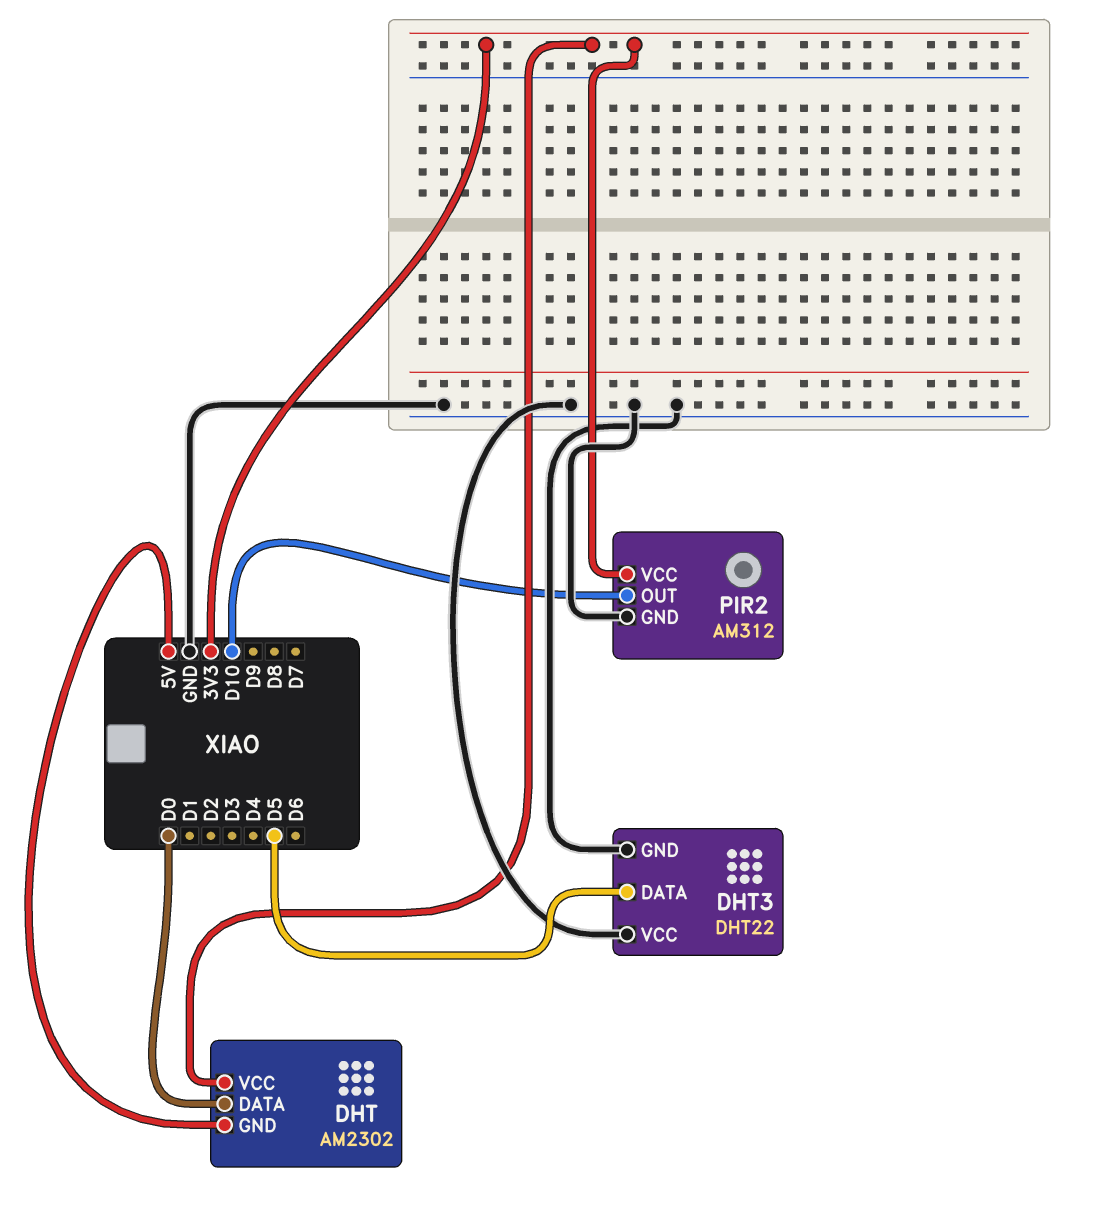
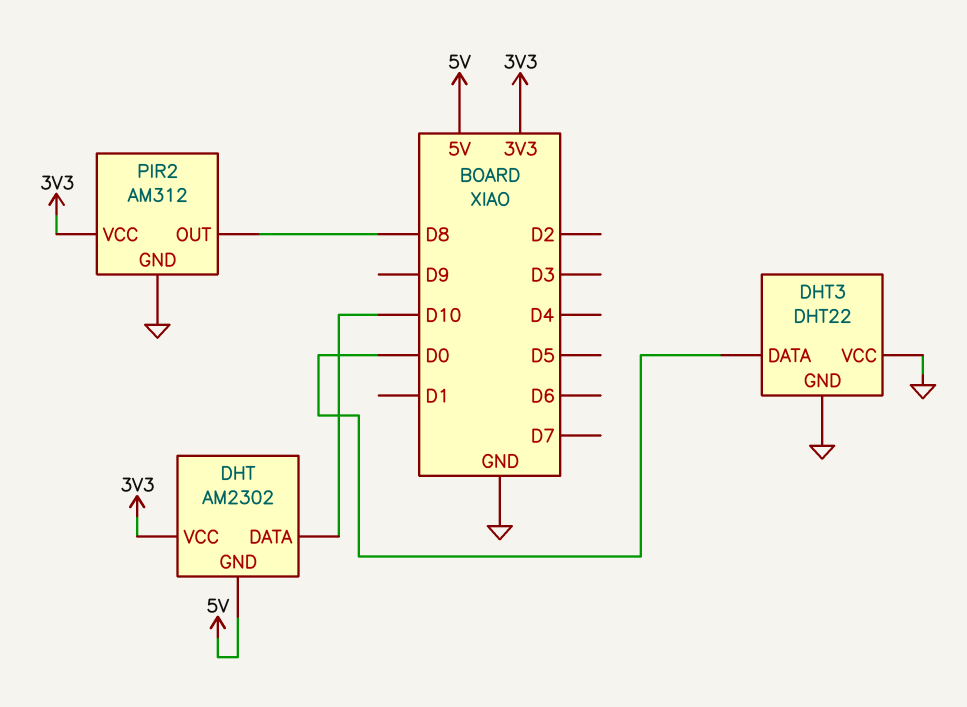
DHT pin DATA: D0 -> D10
DHT3 pin DATA: D5 -> D0
PIR2 pin OUT: D10 -> D8

